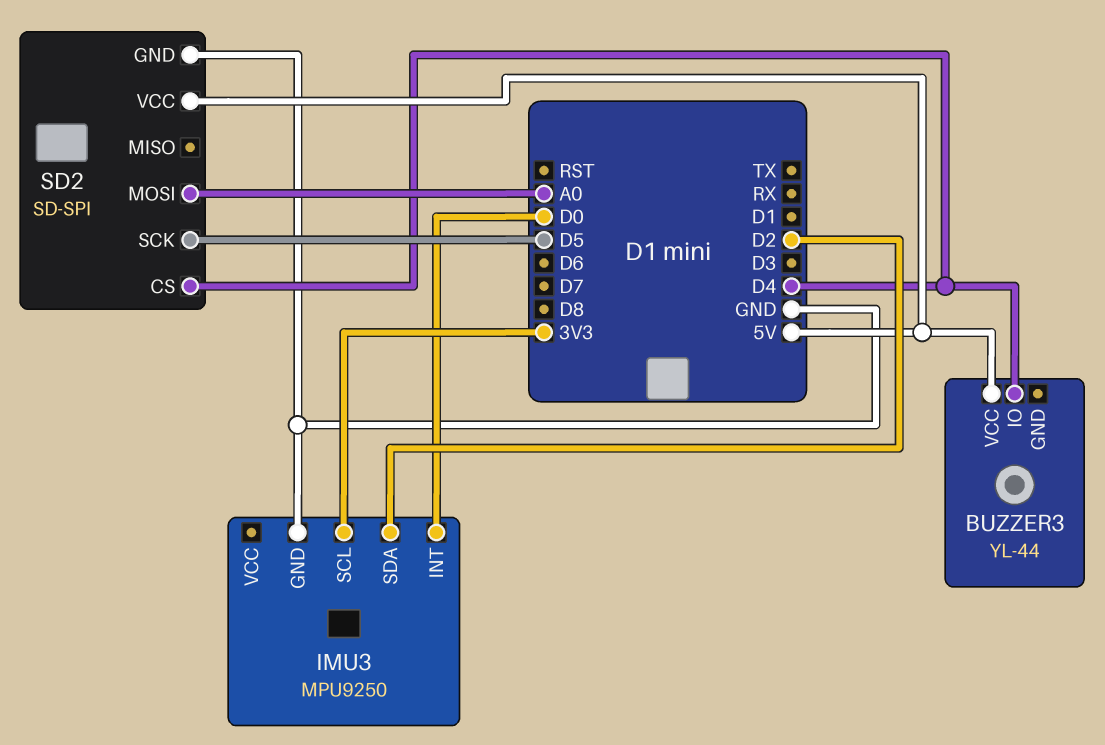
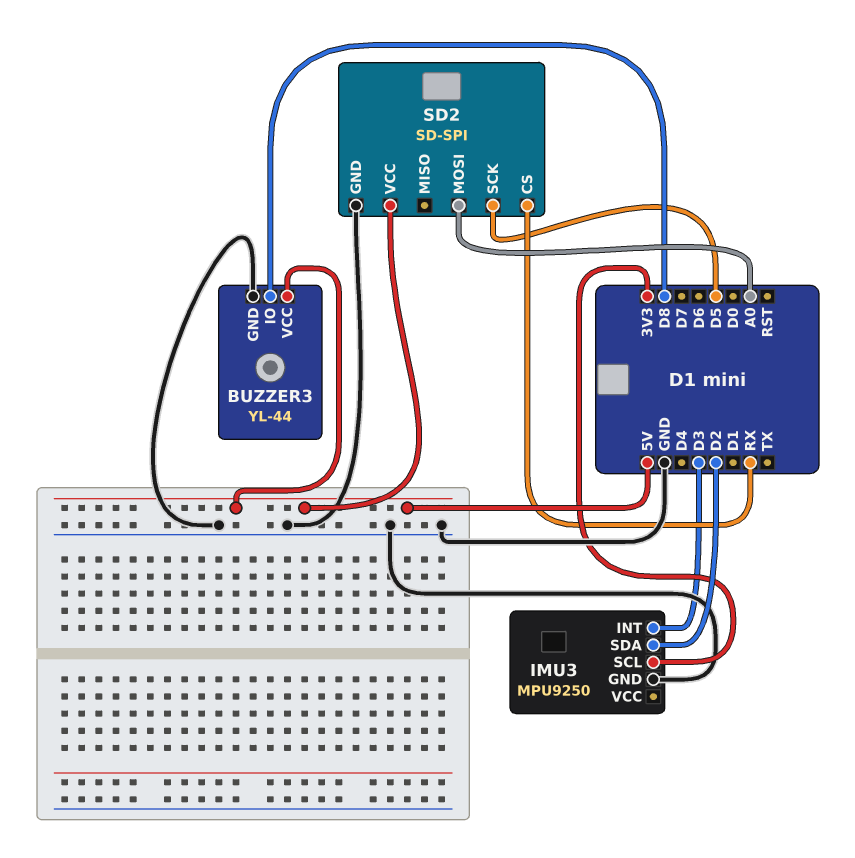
BUZZER3 pin GND: none -> GND
BUZZER3 pin IO: D4 -> D8
IMU3 pin INT: D0 -> D3
SD2 pin CS: D4 -> RX

